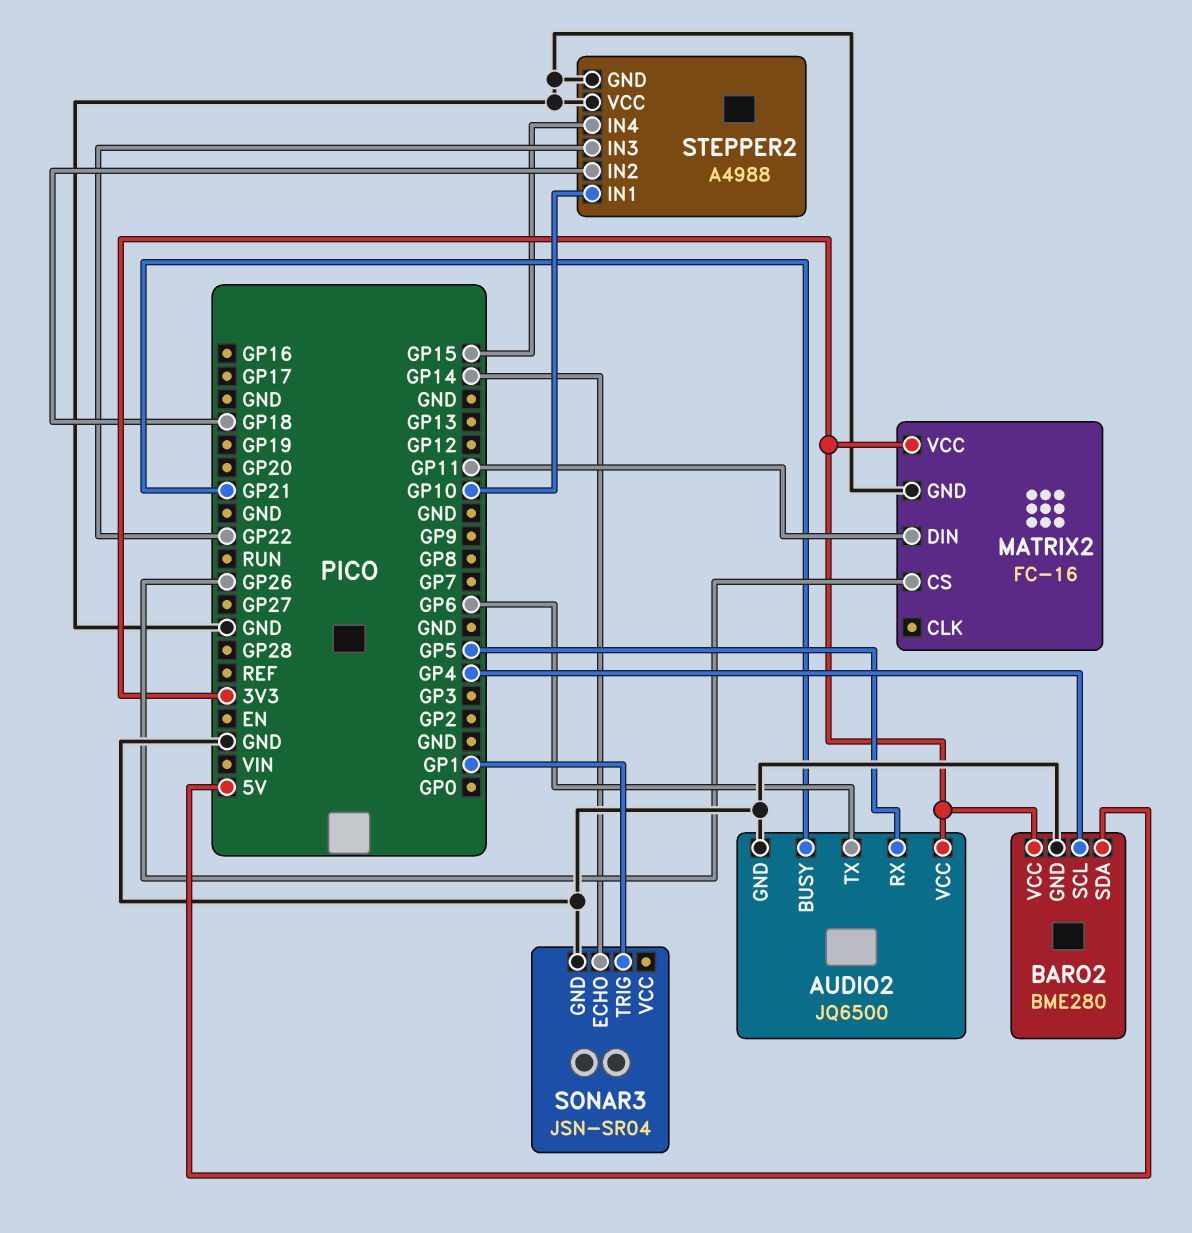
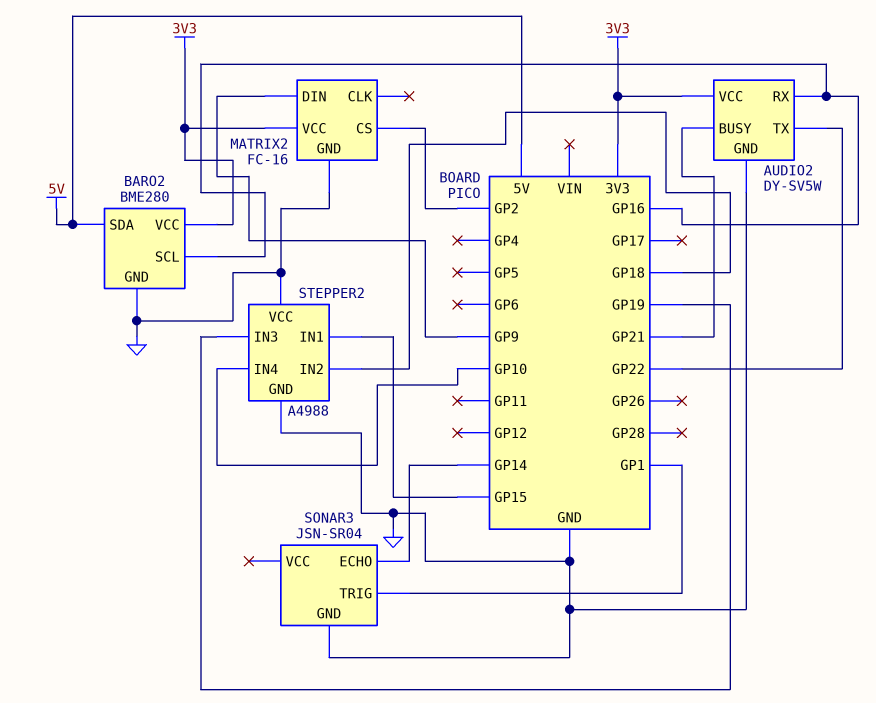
AUDIO2: JQ6500 -> DY-SV5W
AUDIO2 pin RX: GP5 -> GP16
AUDIO2 pin TX: GP6 -> GP22
BARO2 pin SCL: GP4 -> GP16
MATRIX2 pin CS: GP26 -> GP2
MATRIX2 pin DIN: GP11 -> GP9
STEPPER2 pin IN1: GP10 -> GP15
STEPPER2 pin IN3: GP22 -> GP19
STEPPER2 pin IN4: GP15 -> GP10

